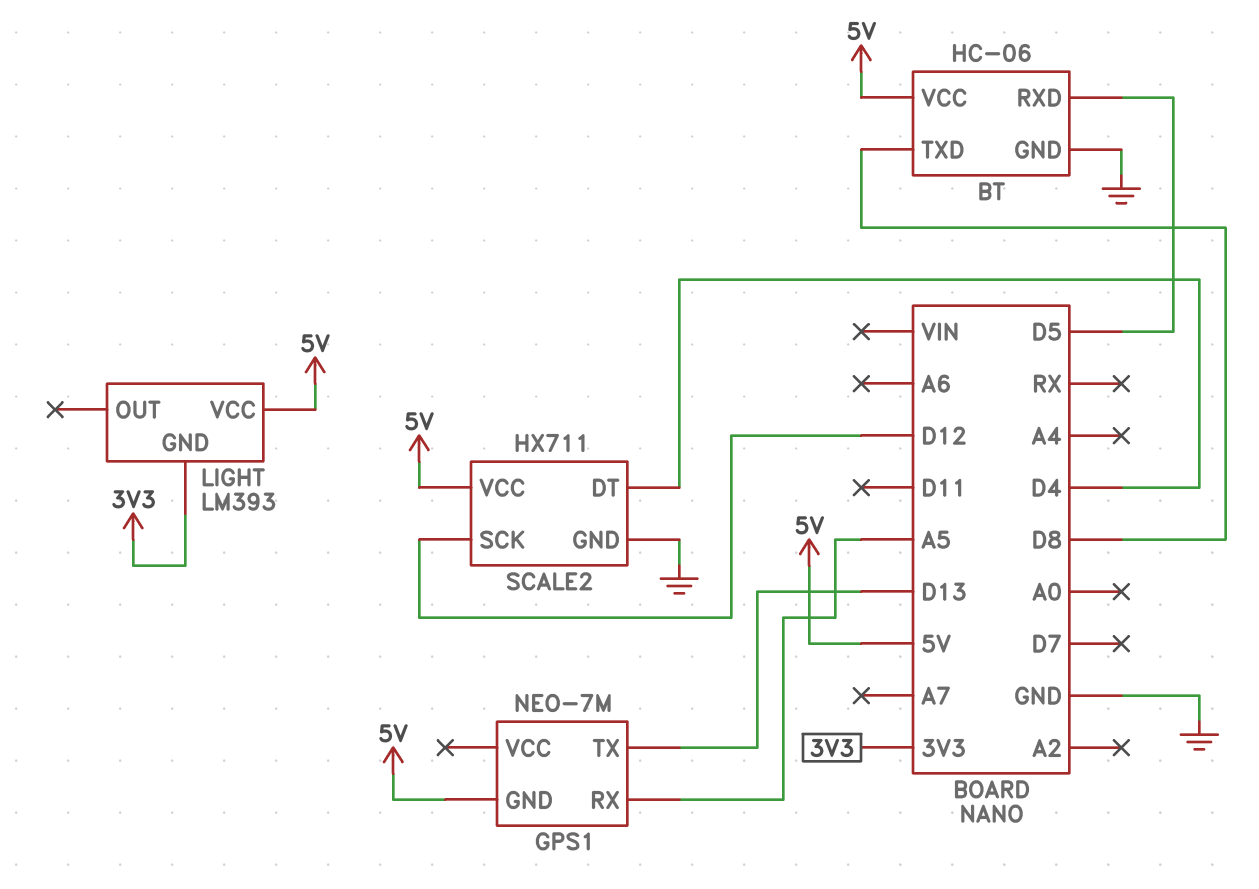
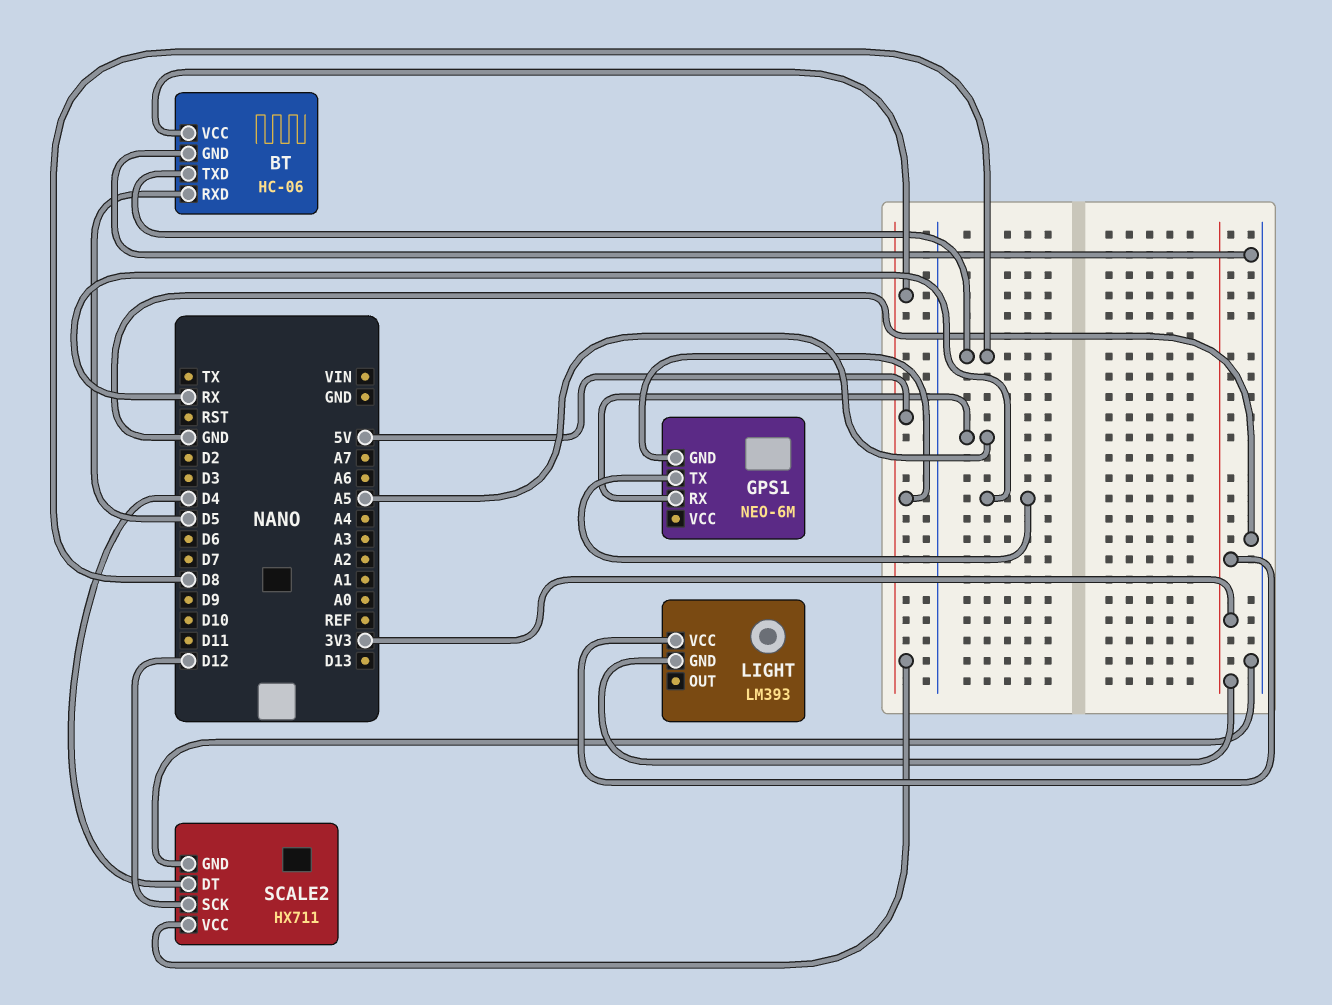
GPS1: NEO-7M -> NEO-6M
GPS1 pin TX: D13 -> RX
LIGHT pin VCC: 5V -> 3V3

